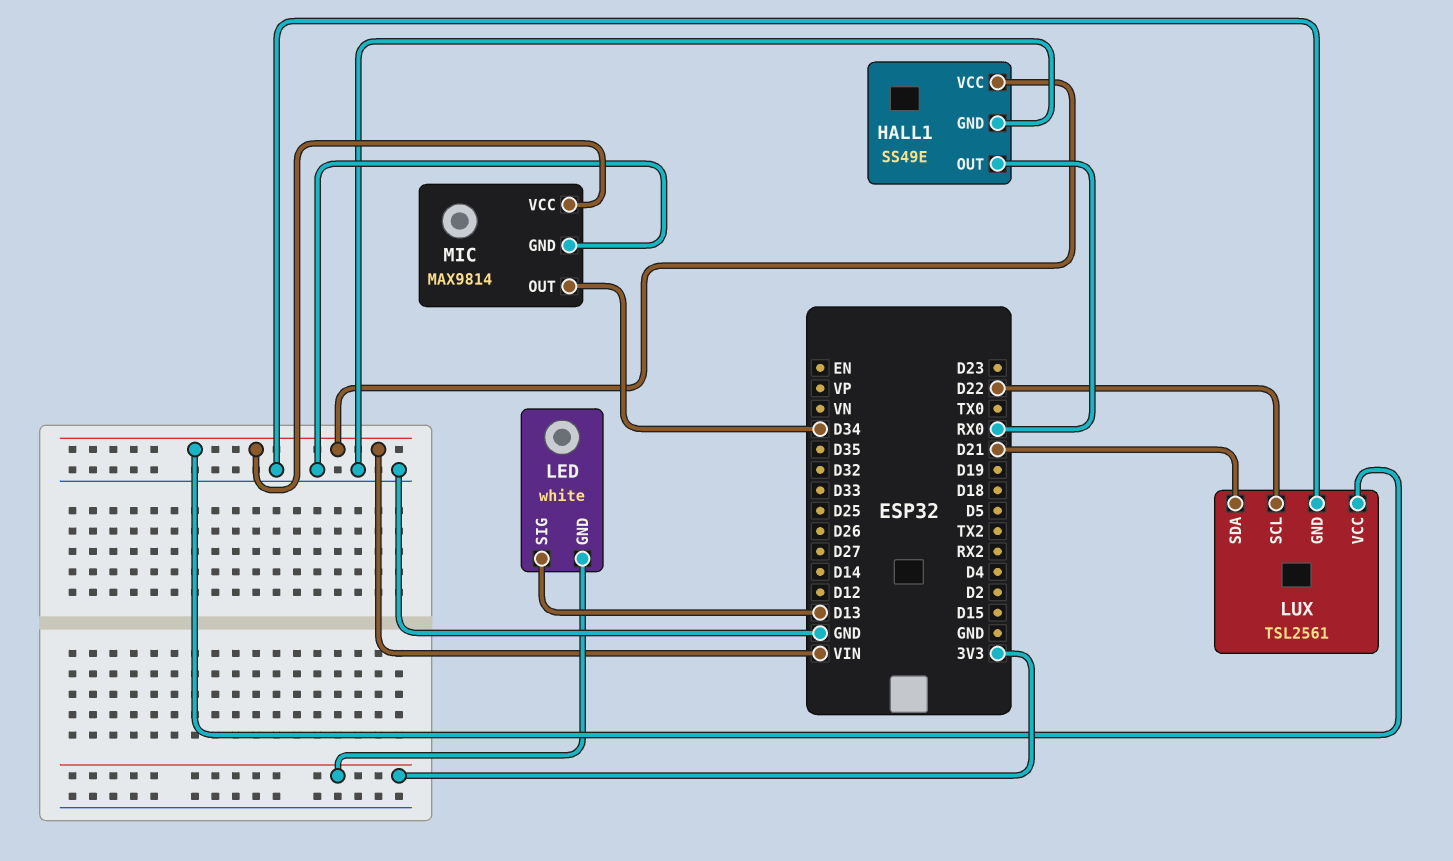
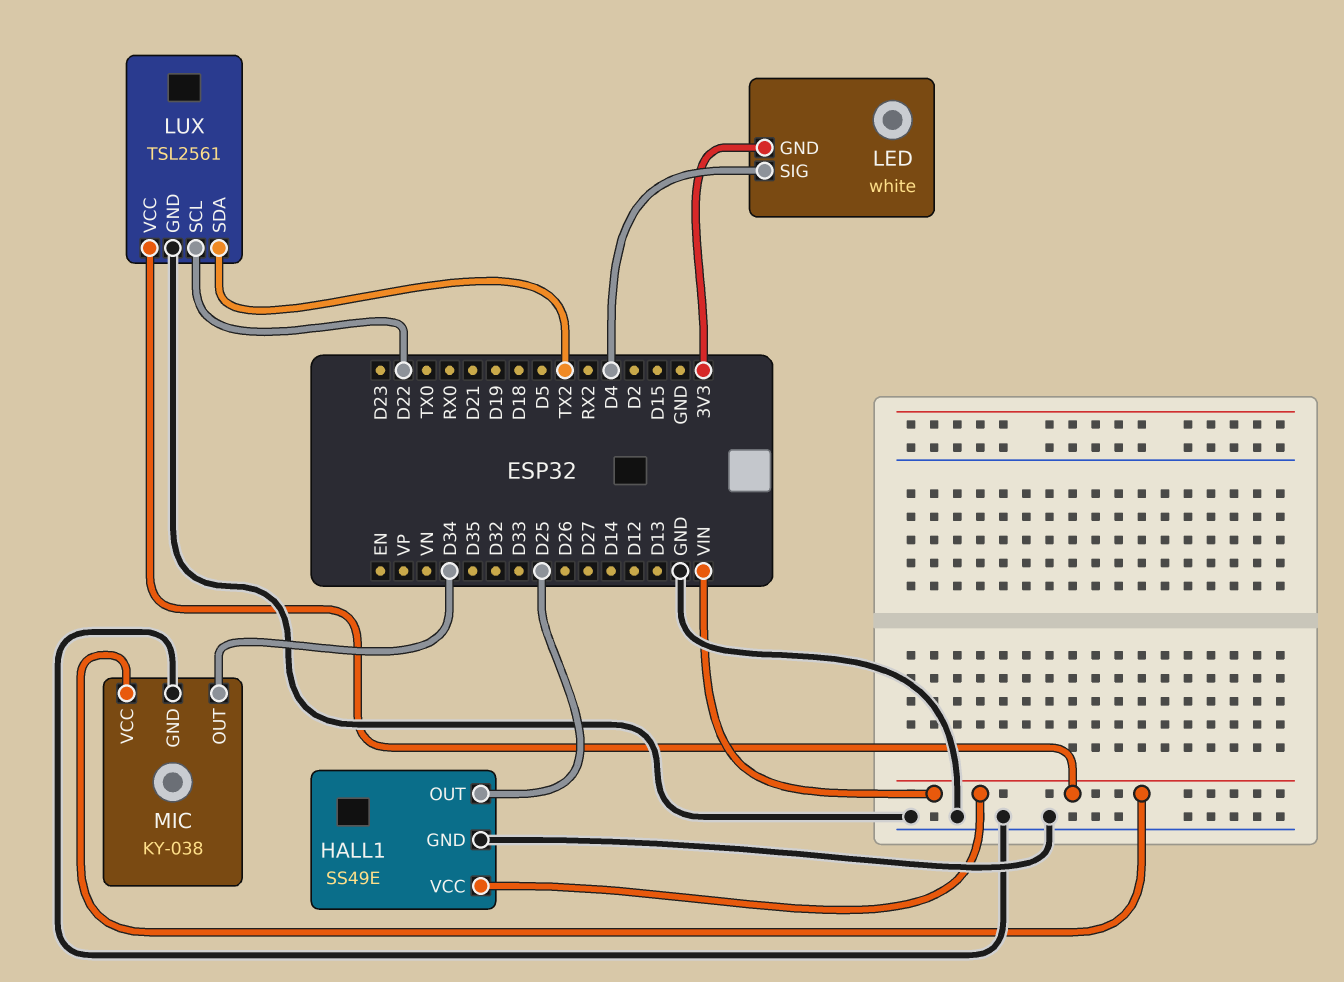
HALL1 pin OUT: RX0 -> D25
LED pin SIG: D13 -> D4
LUX pin SDA: D21 -> TX2
MIC: MAX9814 -> KY-038

